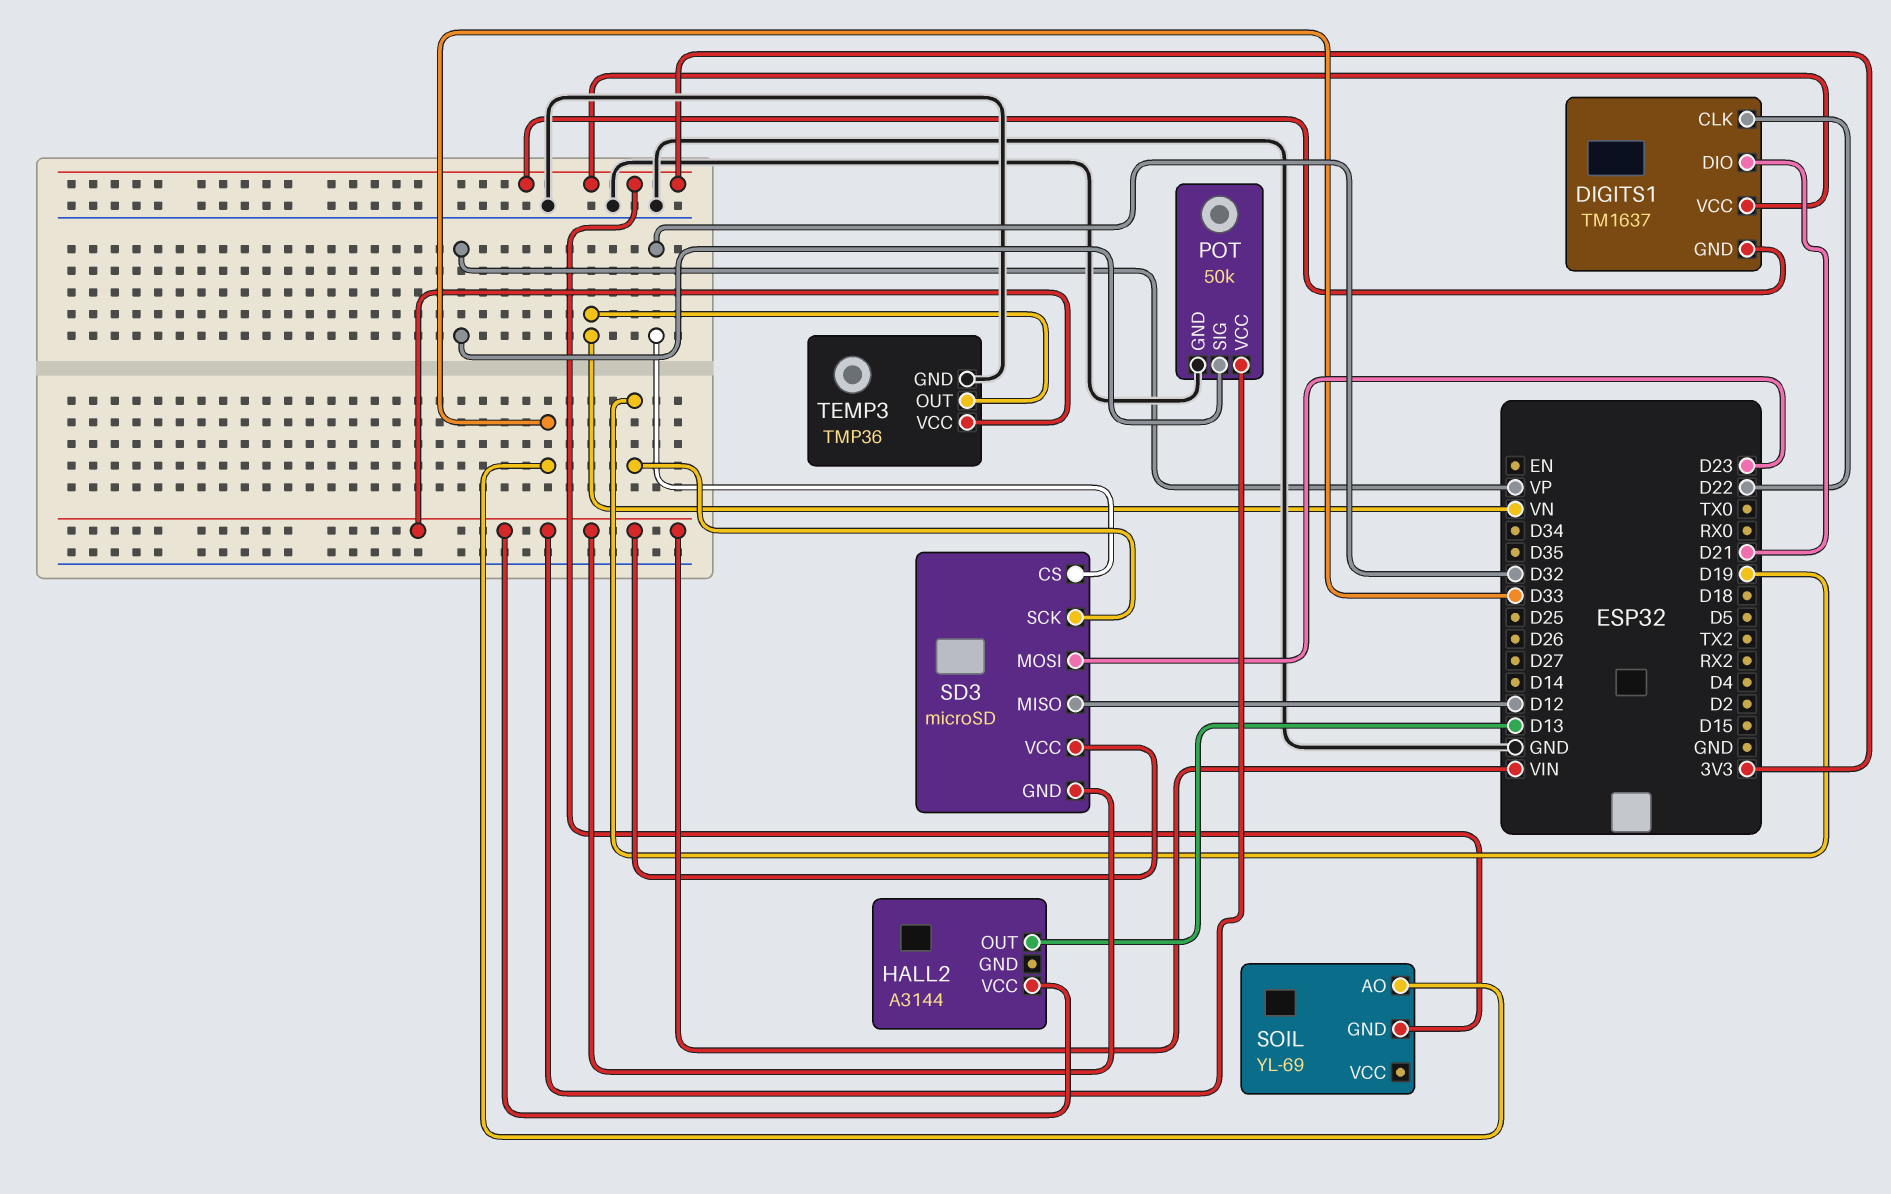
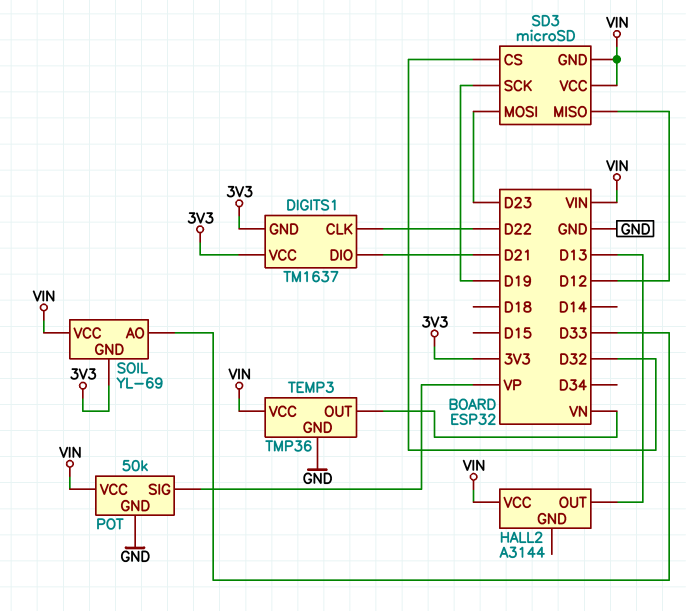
SOIL pin VCC: none -> VIN

